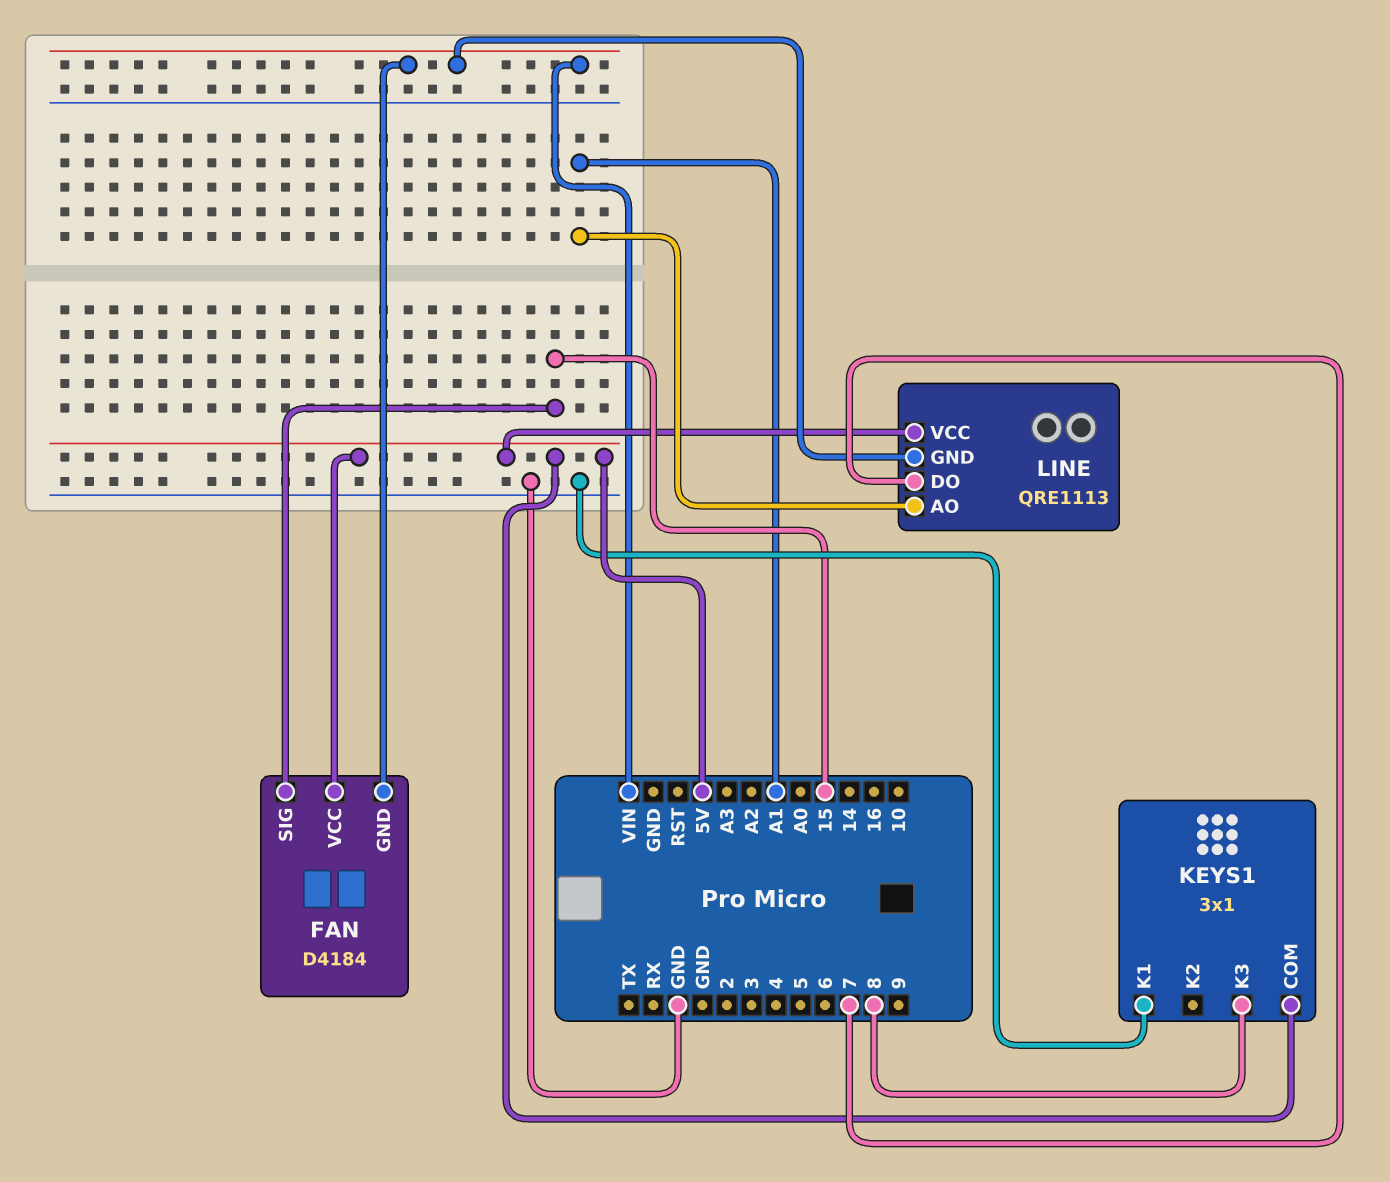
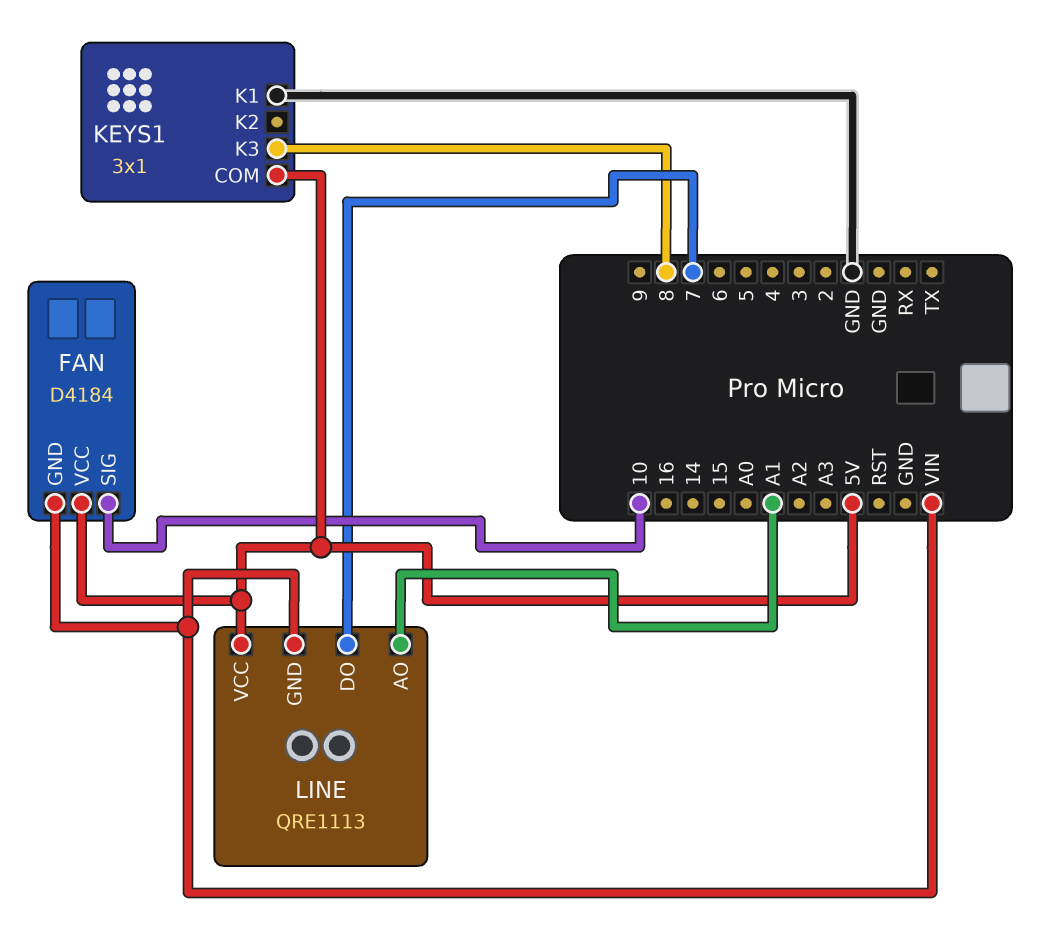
FAN pin SIG: 15 -> 10

